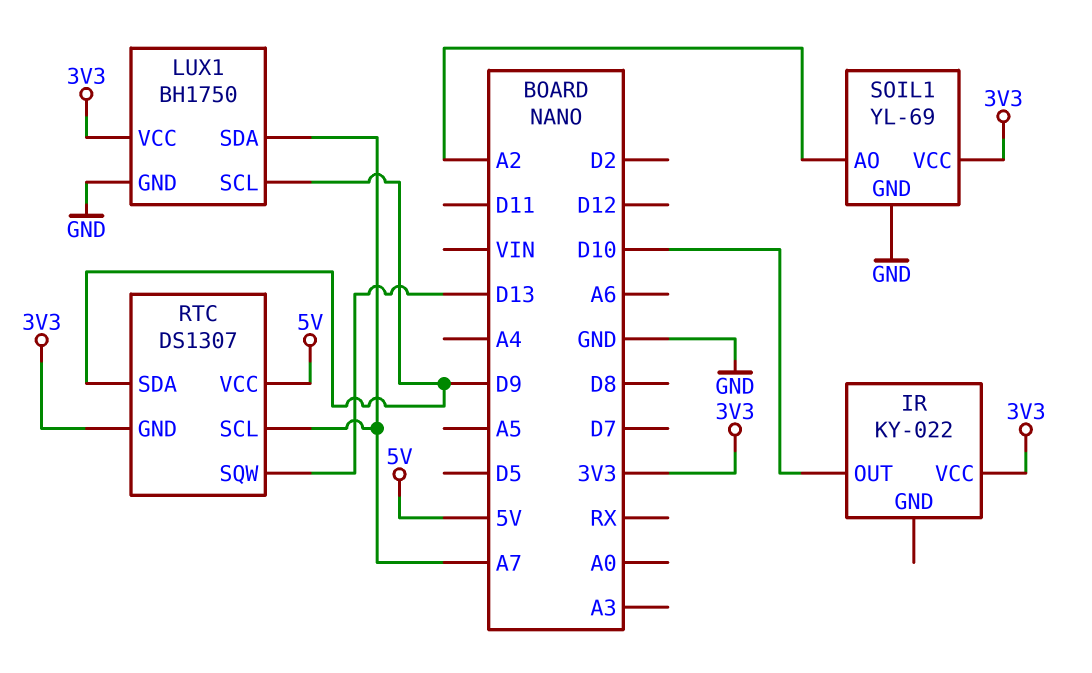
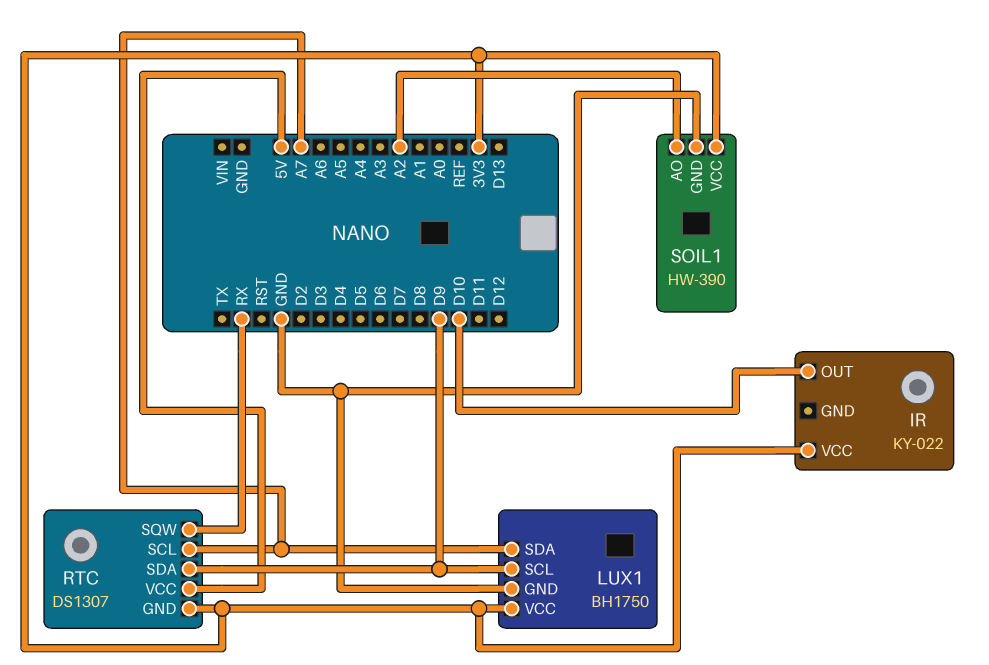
RTC pin SQW: D13 -> RX
SOIL1: YL-69 -> HW-390

